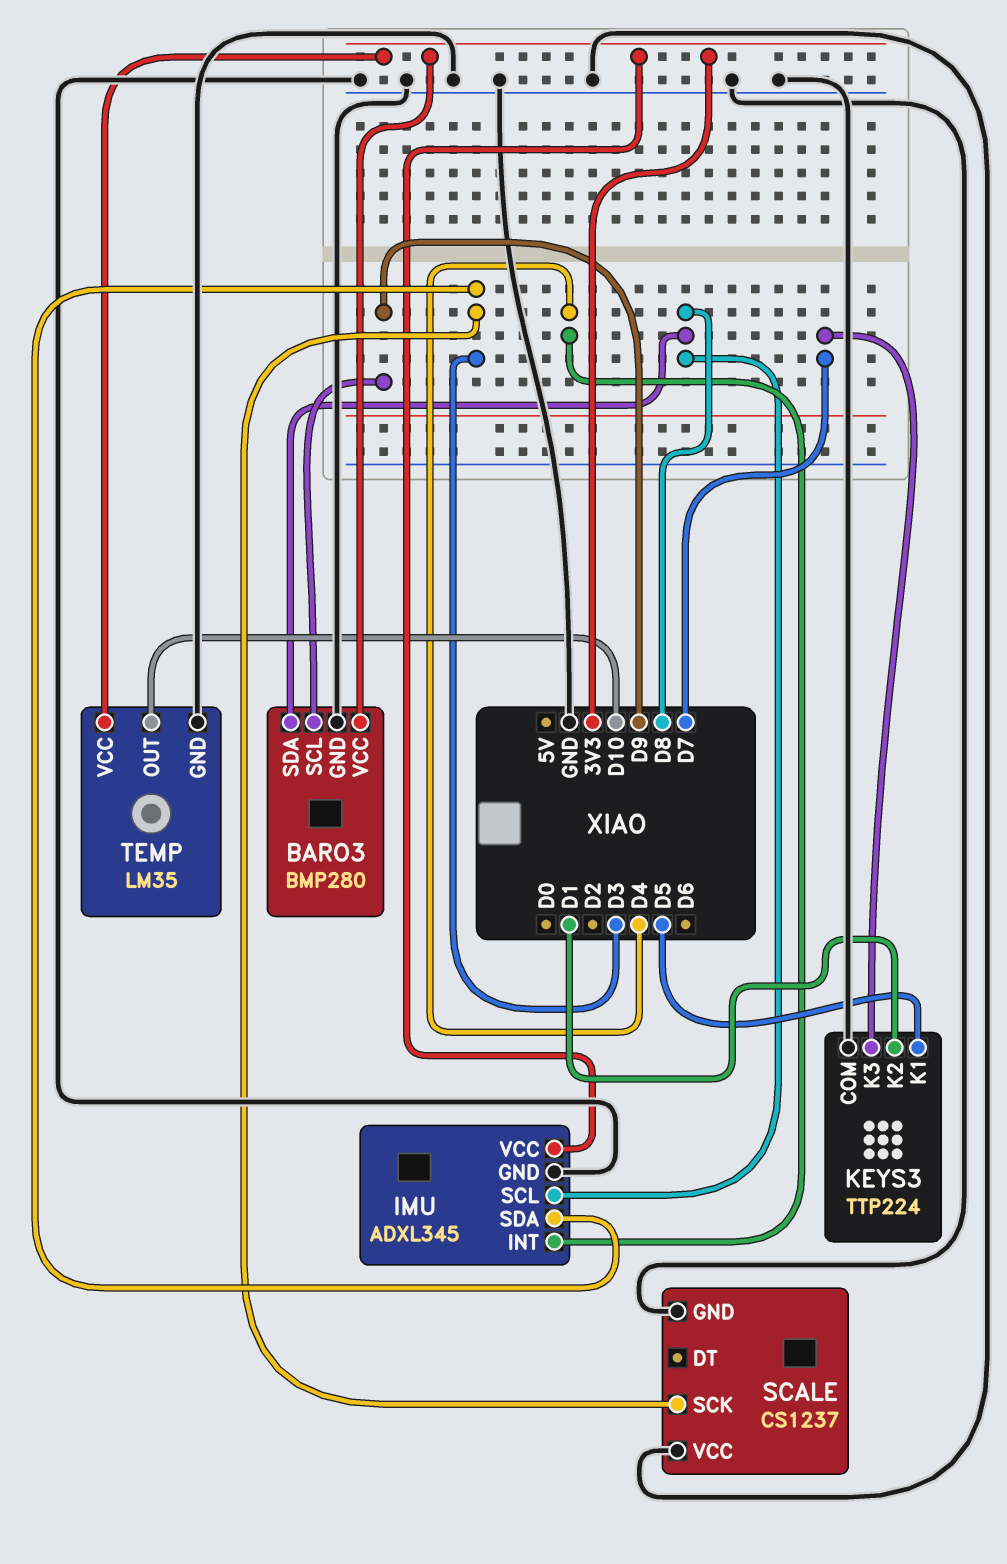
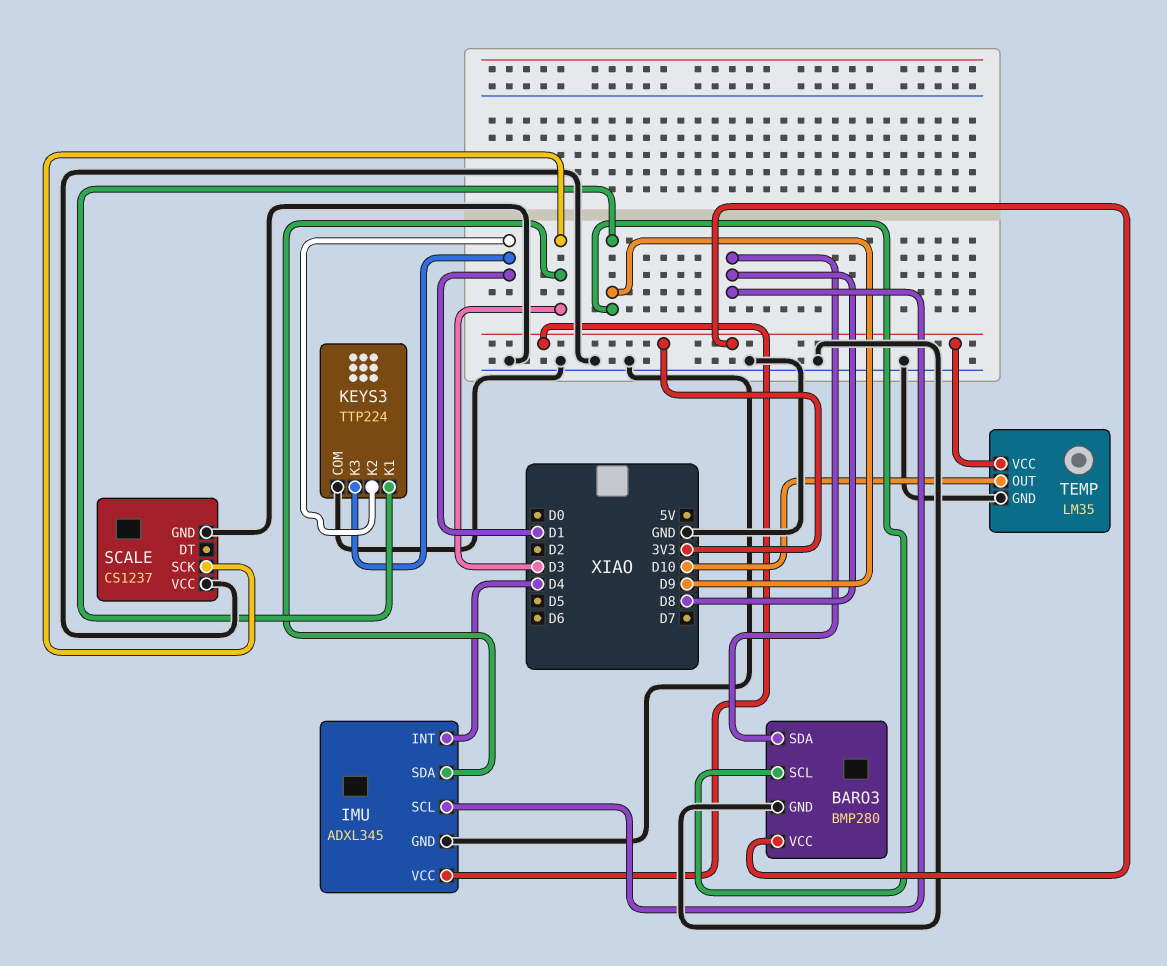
KEYS3 pin K1: D5 -> D9
KEYS3 pin K3: D7 -> D1

